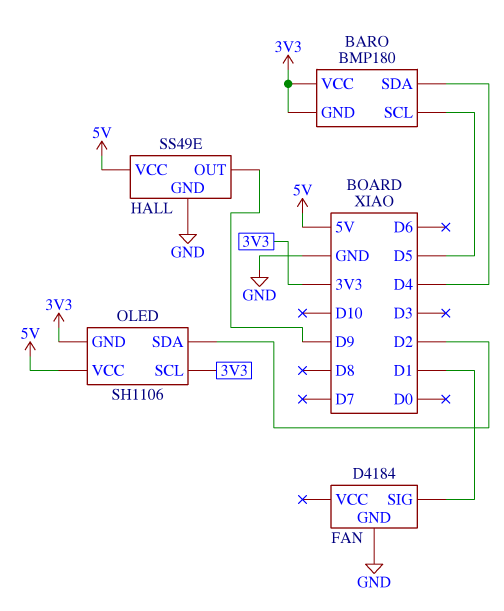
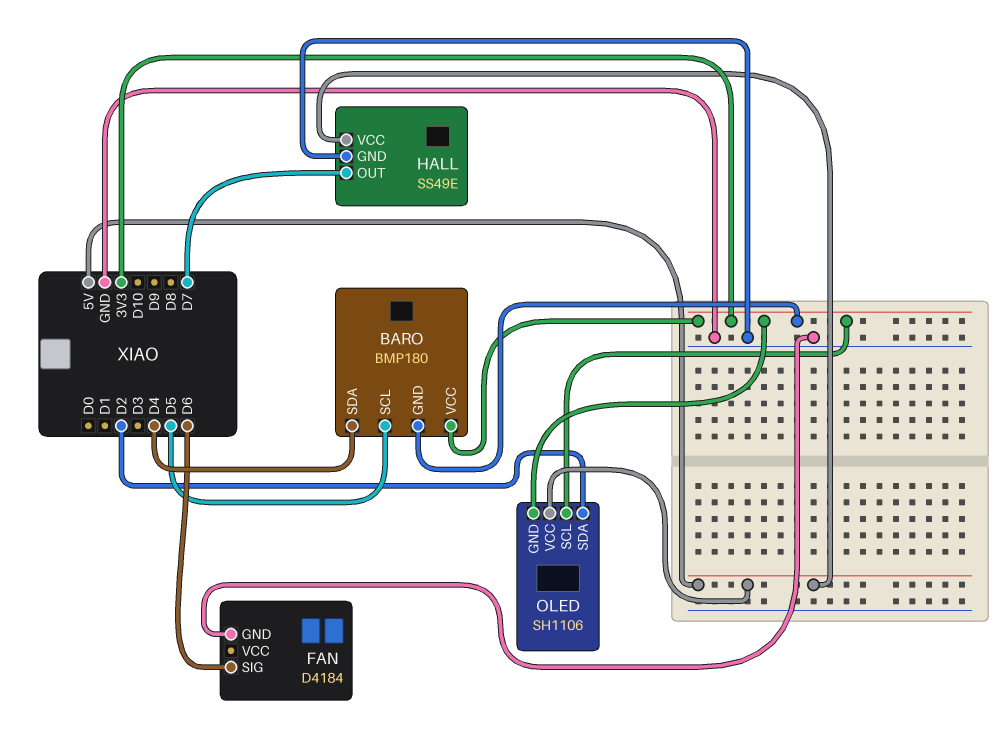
FAN pin SIG: D1 -> D6
HALL pin OUT: D9 -> D7

